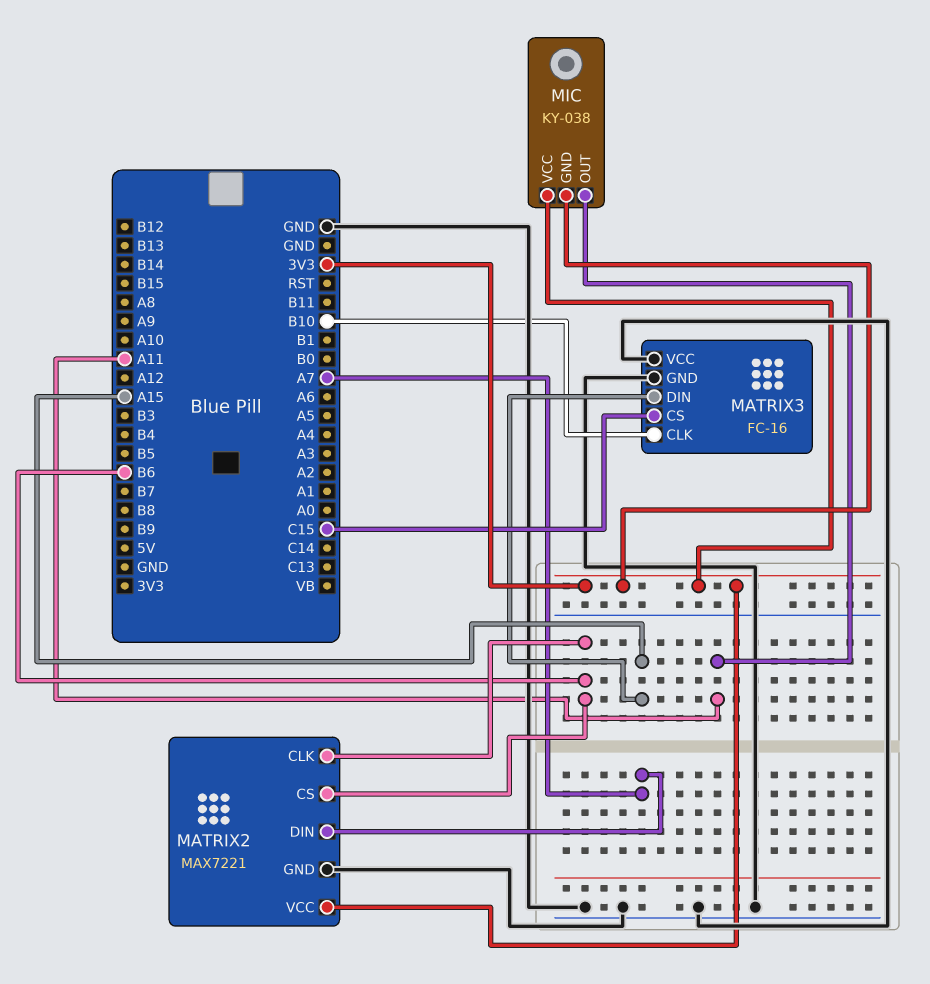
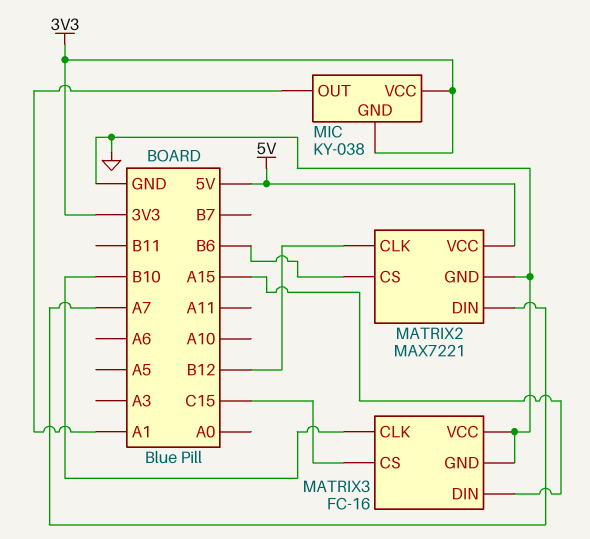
MATRIX2 pin CLK: B6 -> B12
MATRIX2 pin VCC: 3V3 -> 5V
MIC pin OUT: A11 -> A1

